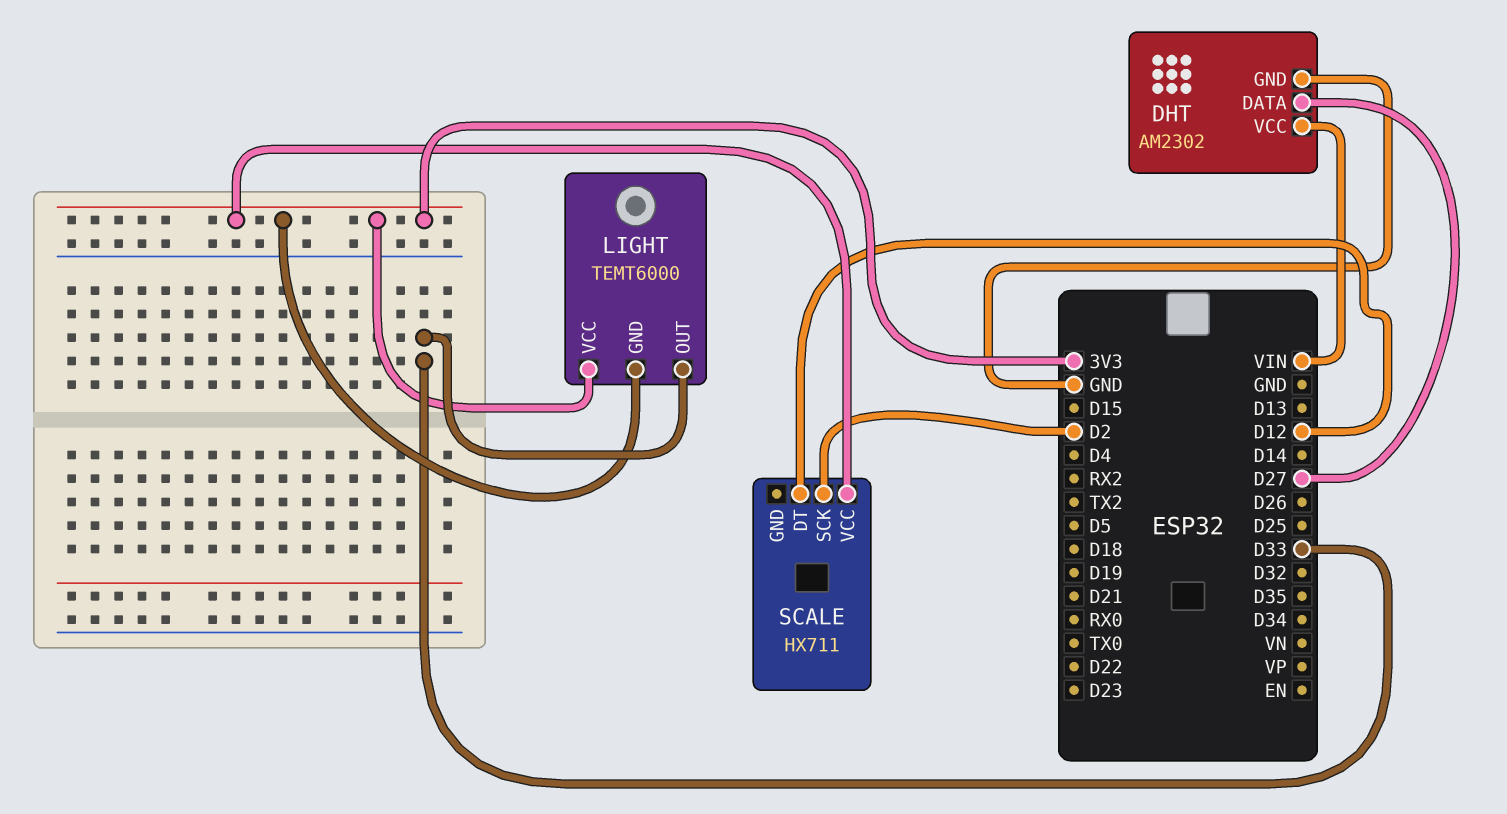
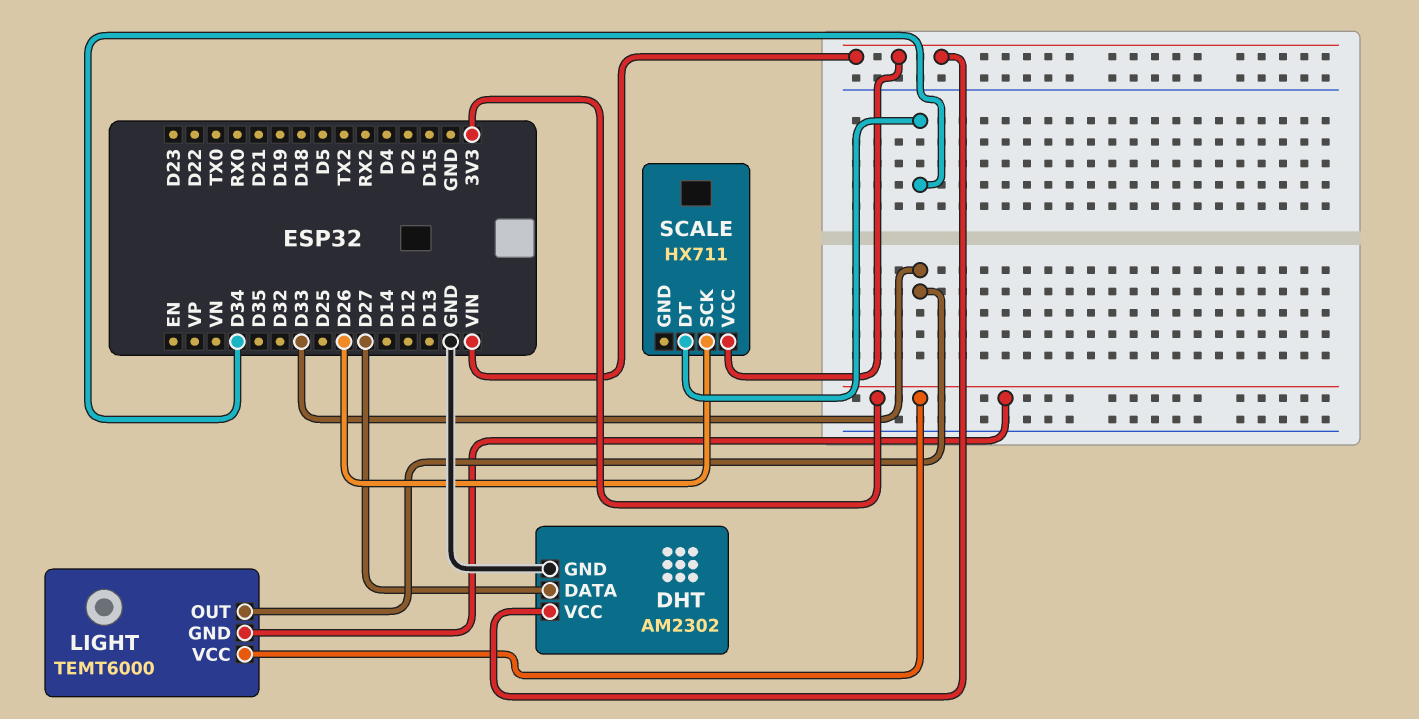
SCALE pin DT: D12 -> D34
SCALE pin SCK: D2 -> D26
SCALE pin VCC: 3V3 -> VIN

